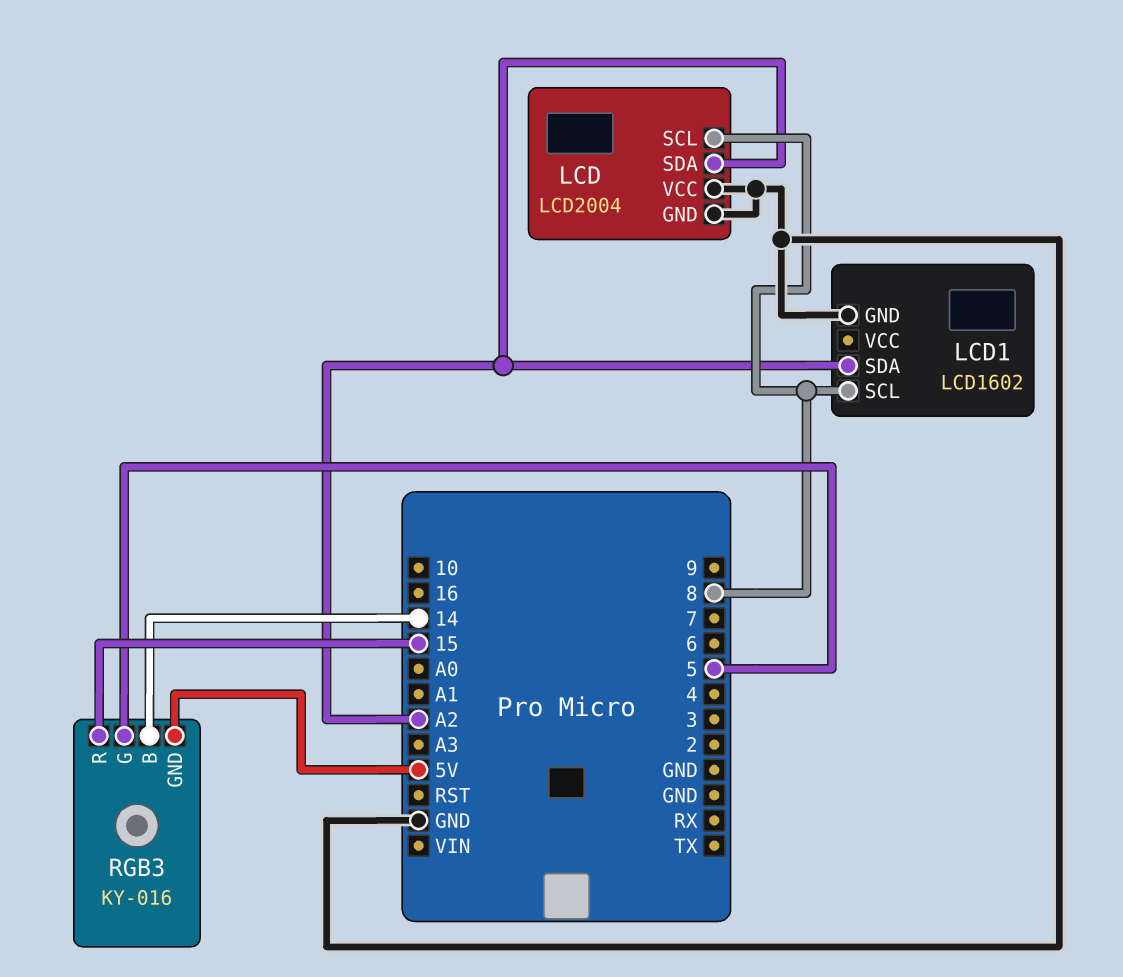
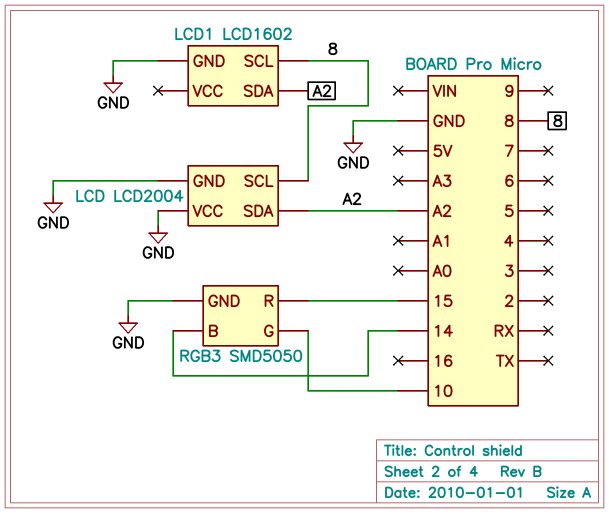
RGB3: KY-016 -> SMD5050
RGB3 pin G: 5 -> 10
RGB3 pin GND: 5V -> GND

